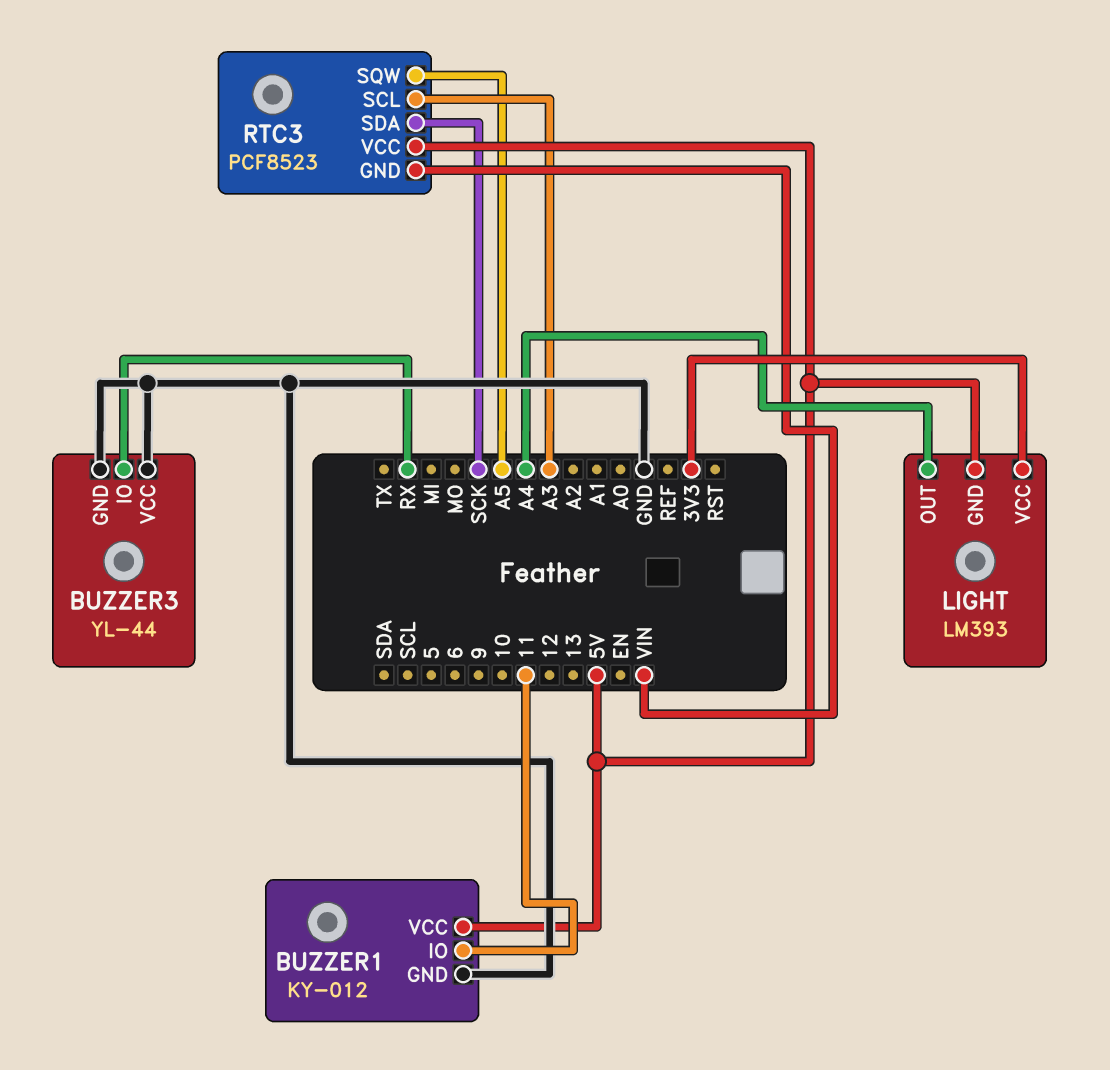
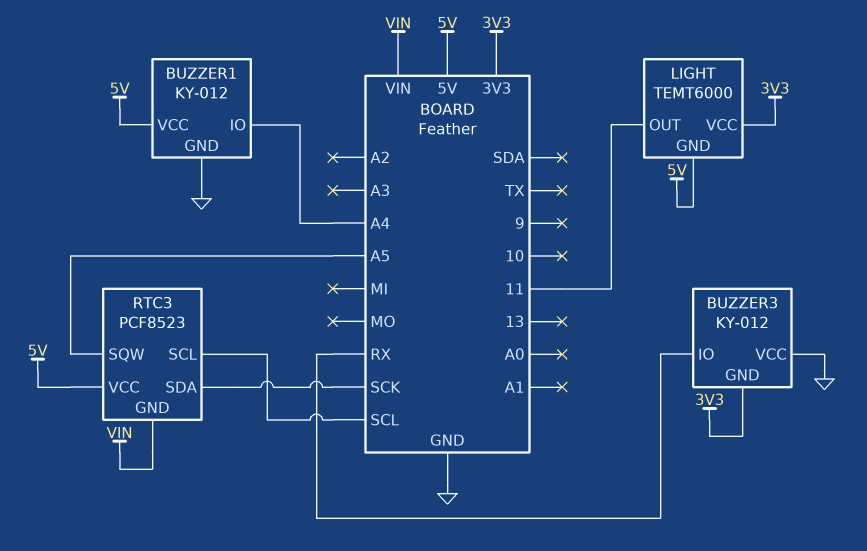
BUZZER1 pin IO: 11 -> A4
BUZZER3: YL-44 -> KY-012
BUZZER3 pin GND: GND -> 3V3
LIGHT: LM393 -> TEMT6000
LIGHT pin OUT: A4 -> 11
RTC3 pin SCL: A3 -> SCL

